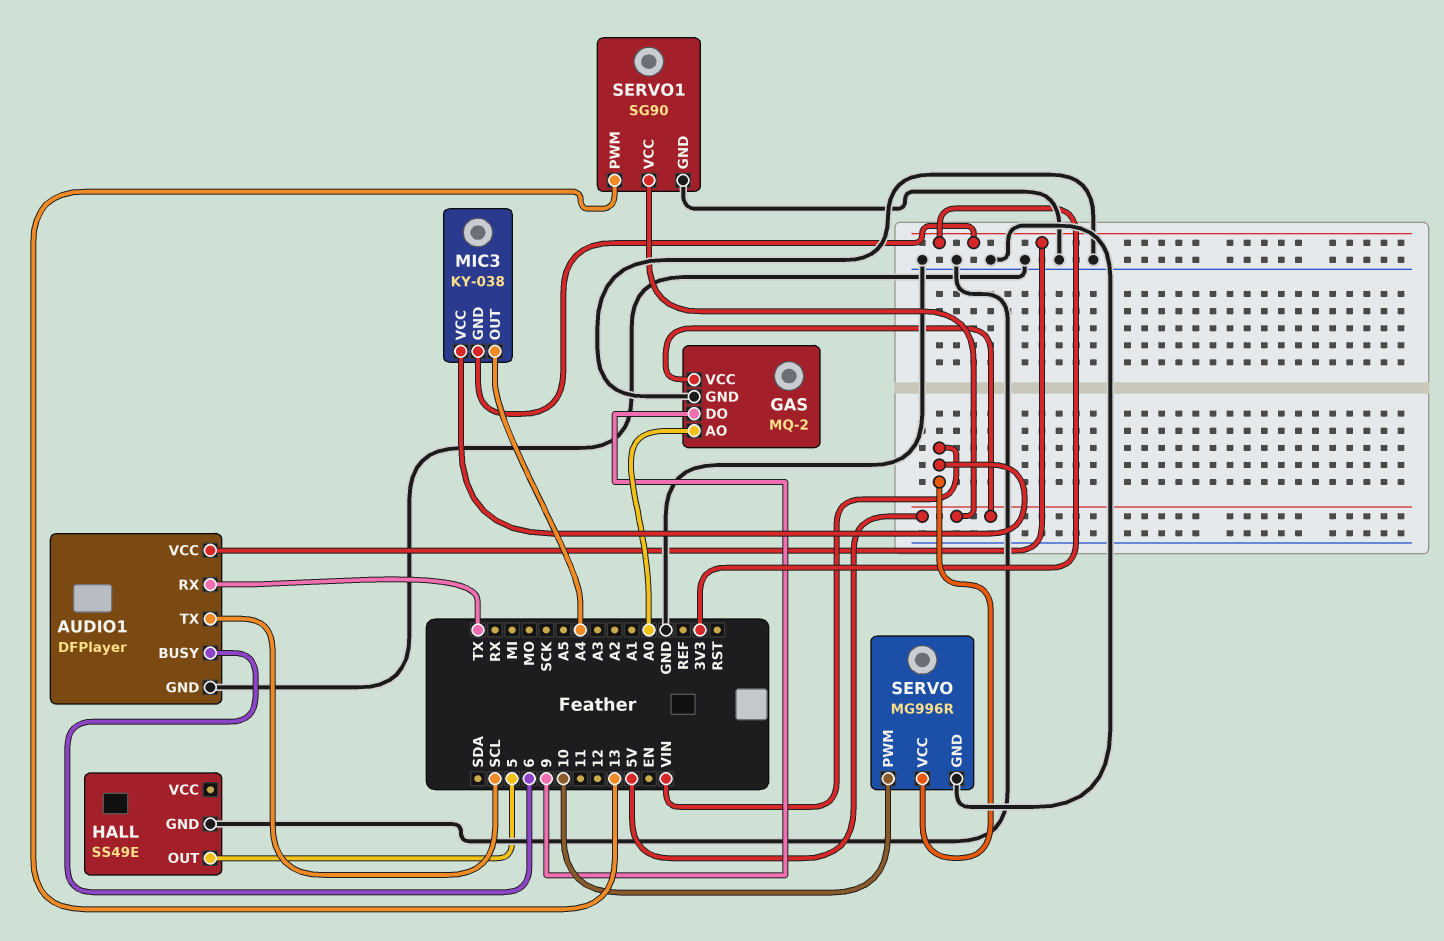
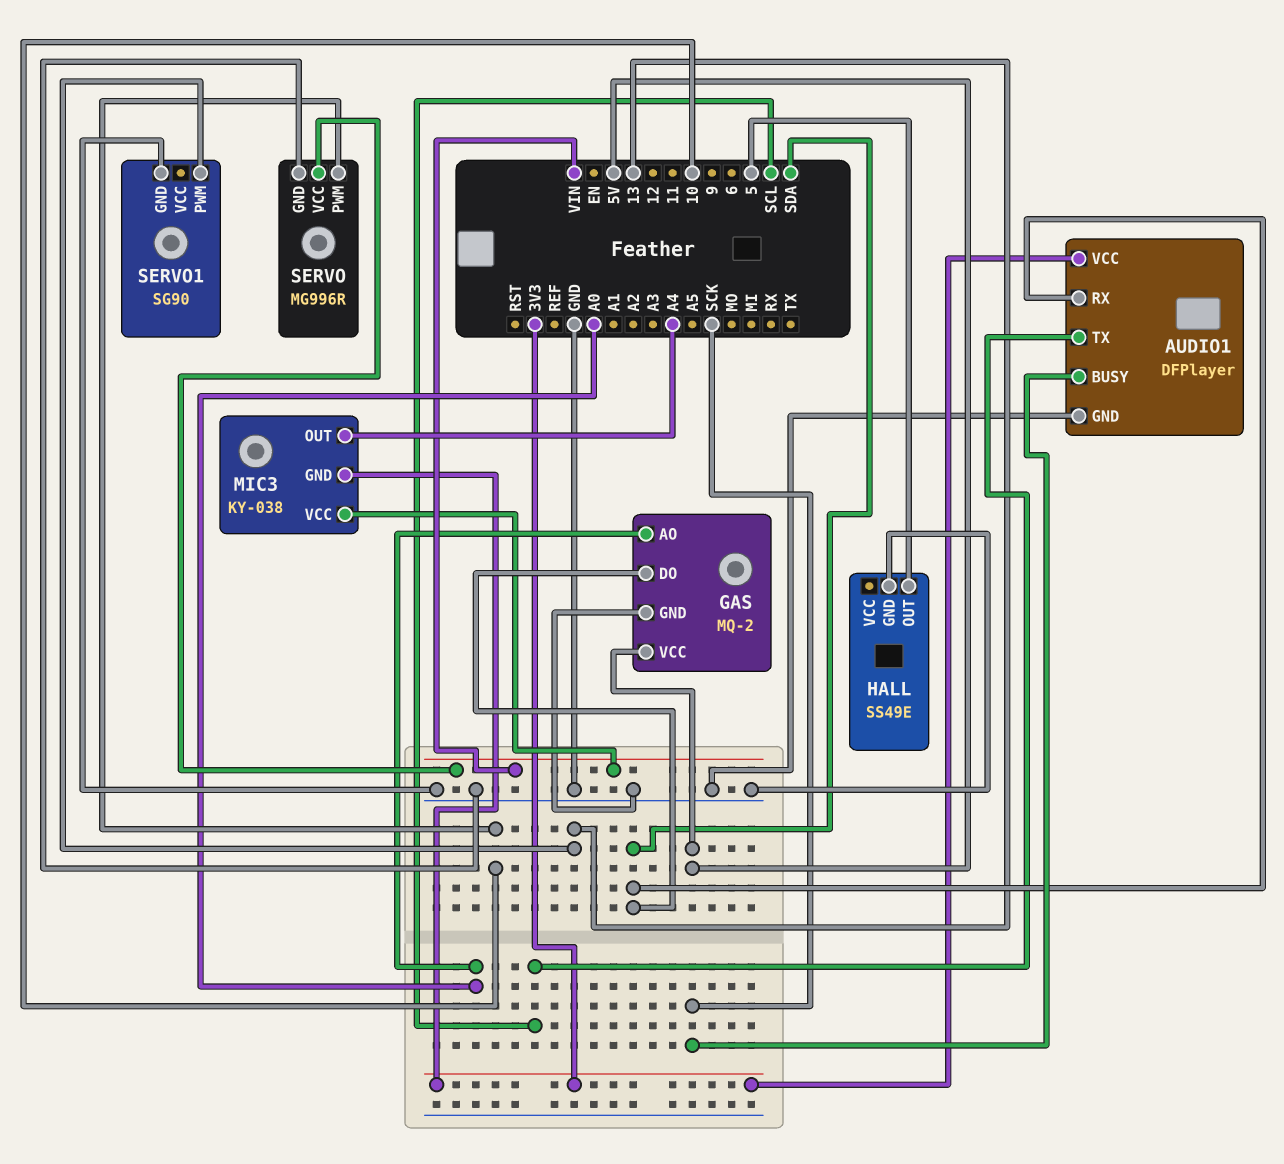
AUDIO1 pin BUSY: 6 -> SCK
AUDIO1 pin RX: TX -> SDA
GAS pin DO: 9 -> SDA
SERVO1 pin VCC: 5V -> none

